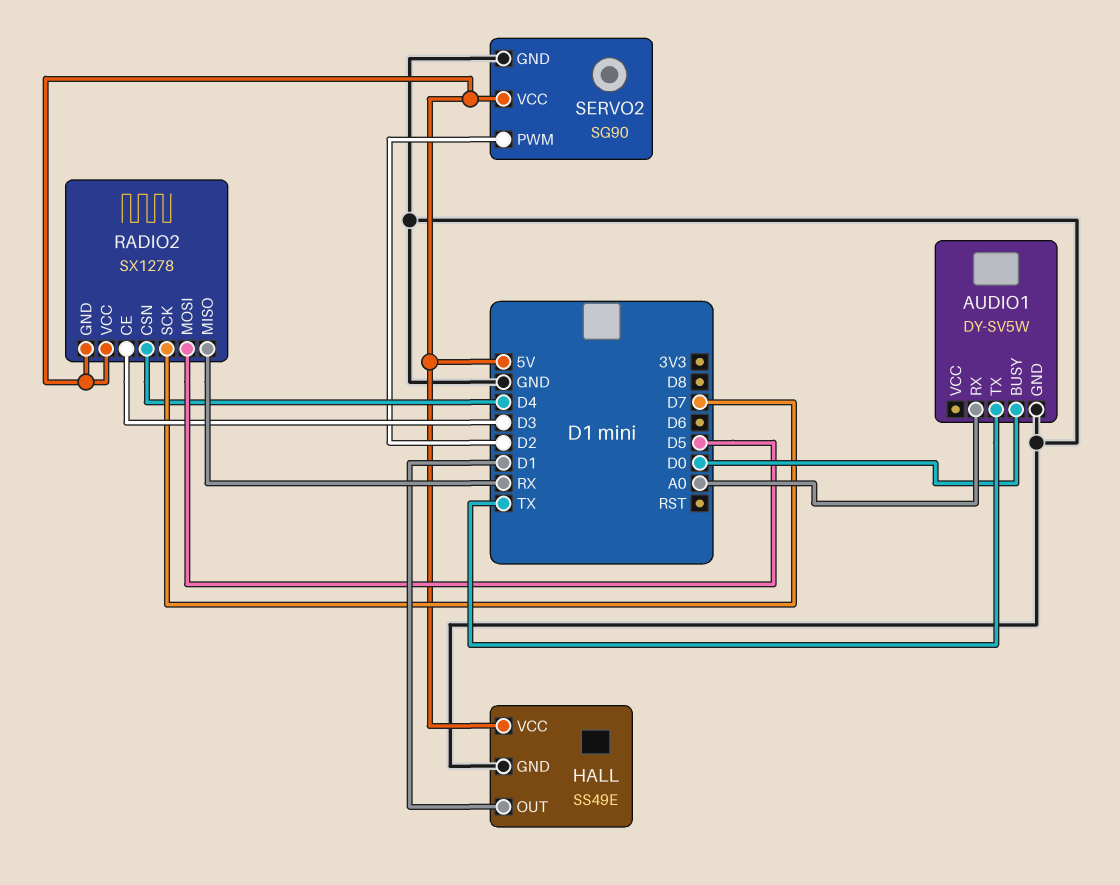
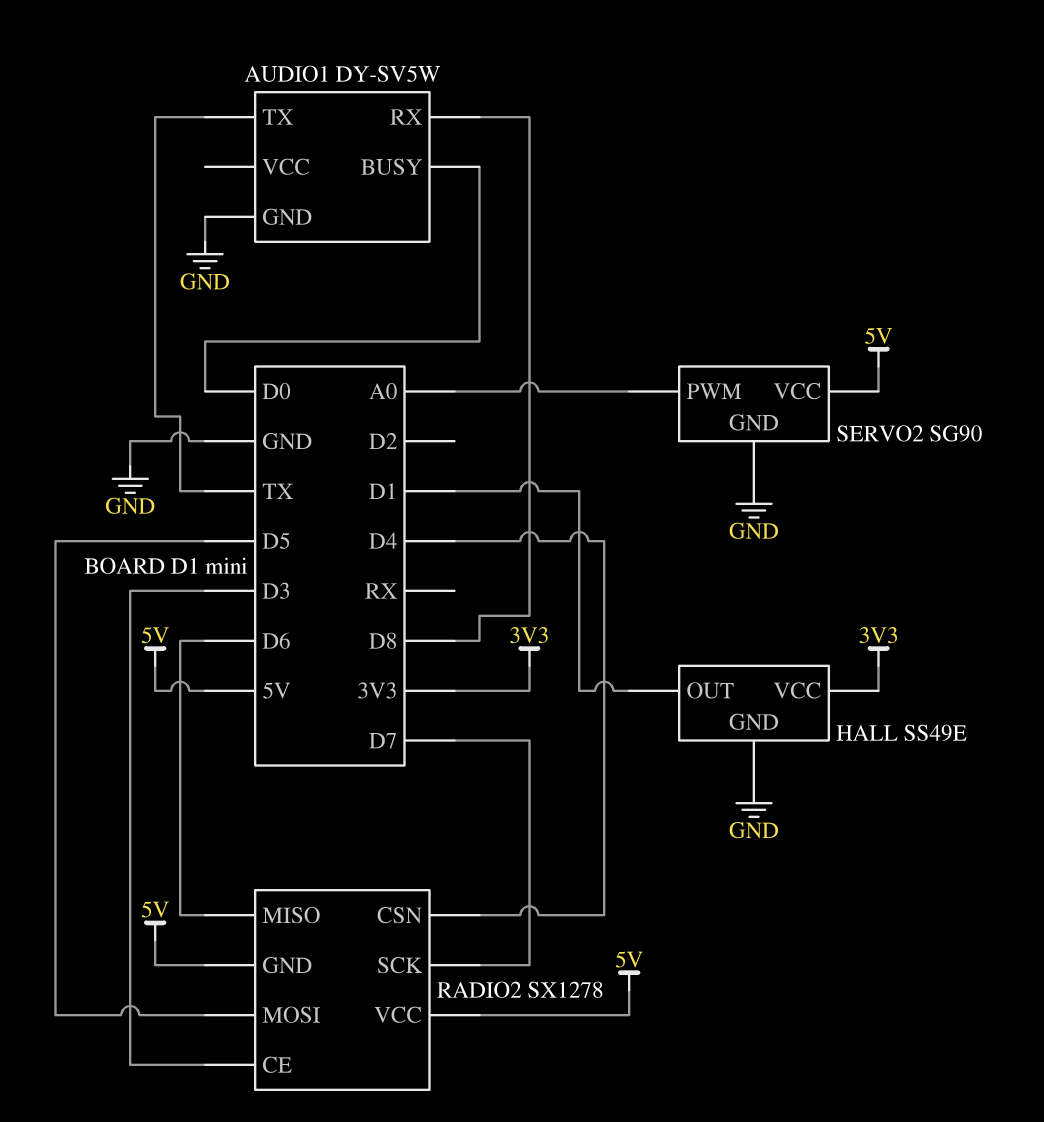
AUDIO1 pin RX: A0 -> D8
HALL pin VCC: 5V -> 3V3
RADIO2 pin MISO: RX -> D6
SERVO2 pin PWM: D2 -> A0

